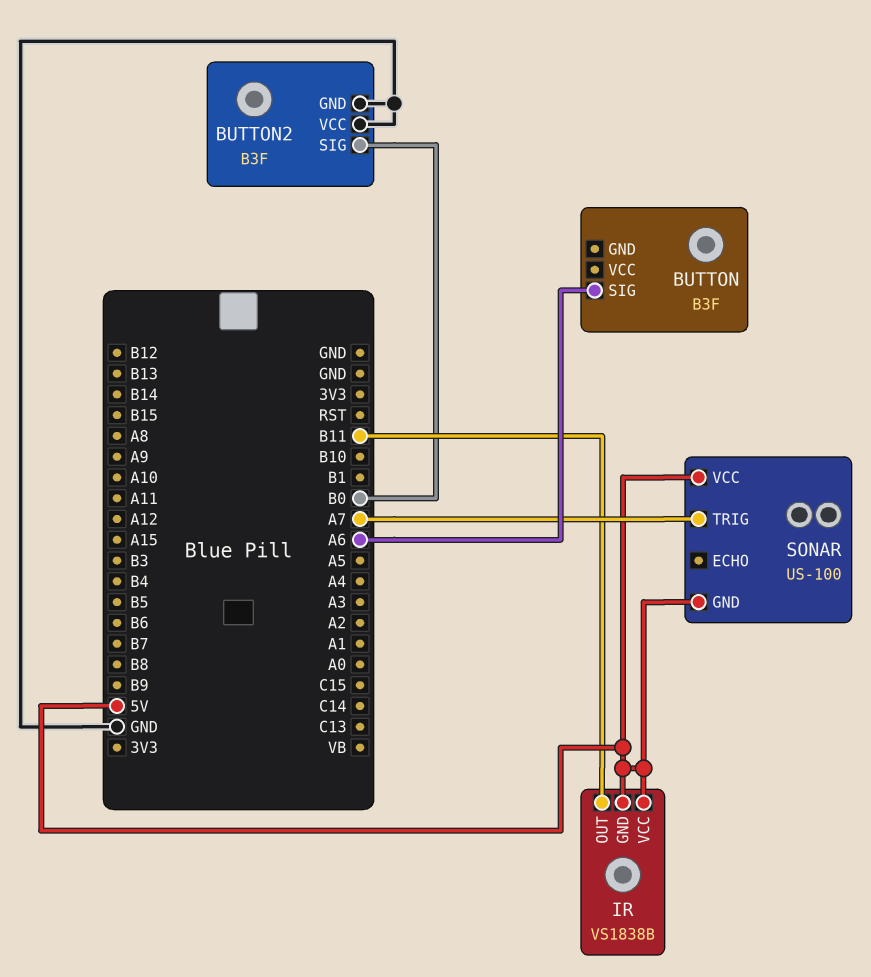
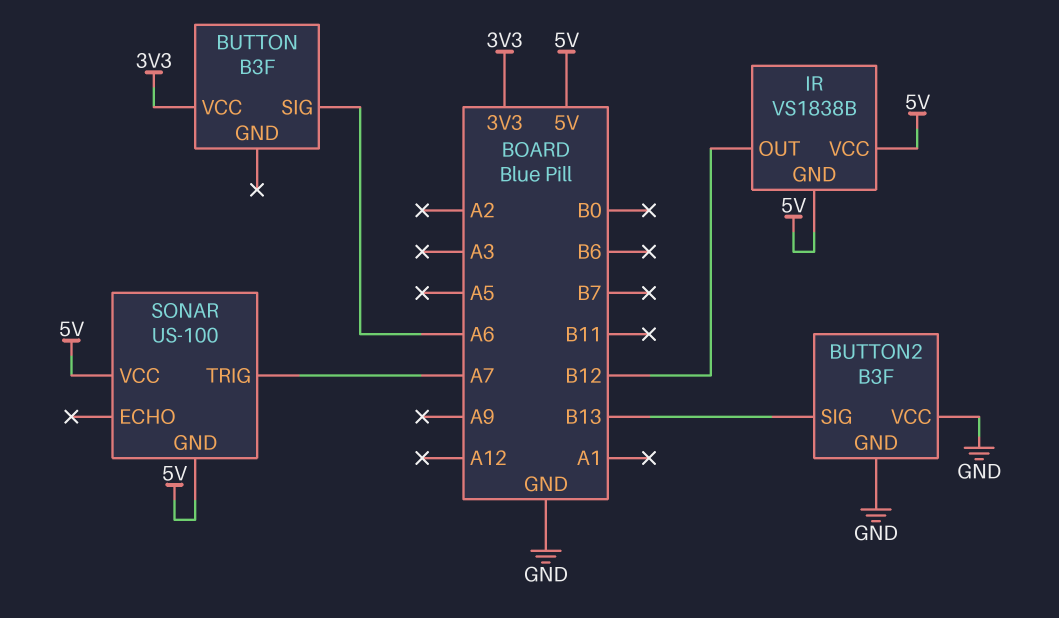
BUTTON pin VCC: none -> 3V3
BUTTON2 pin SIG: B0 -> B13
IR pin OUT: B11 -> B12

